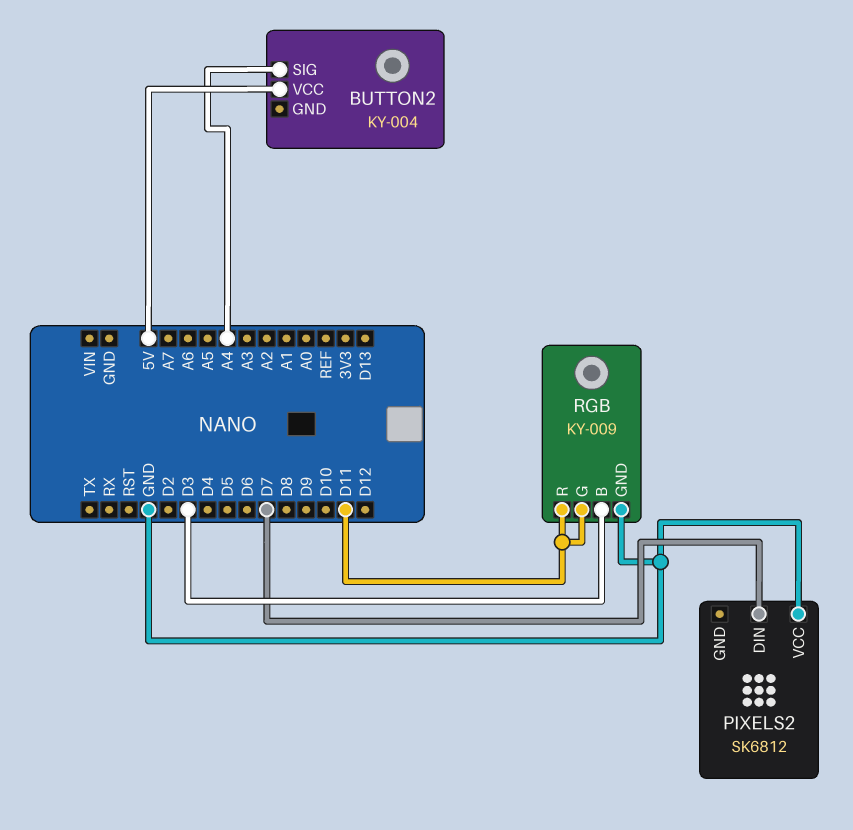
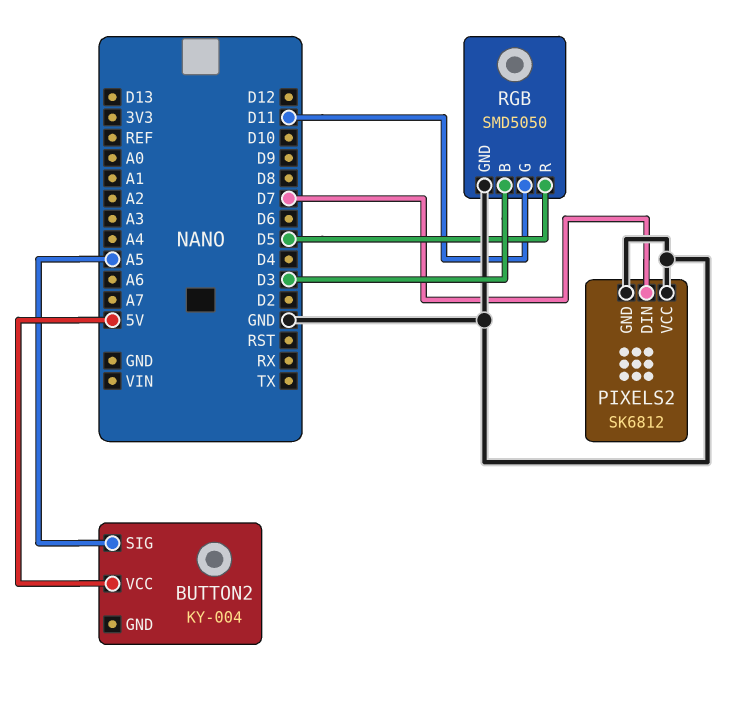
BUTTON2 pin SIG: A4 -> A5
PIXELS2 pin GND: none -> GND
RGB: KY-009 -> SMD5050
RGB pin R: D11 -> D5

